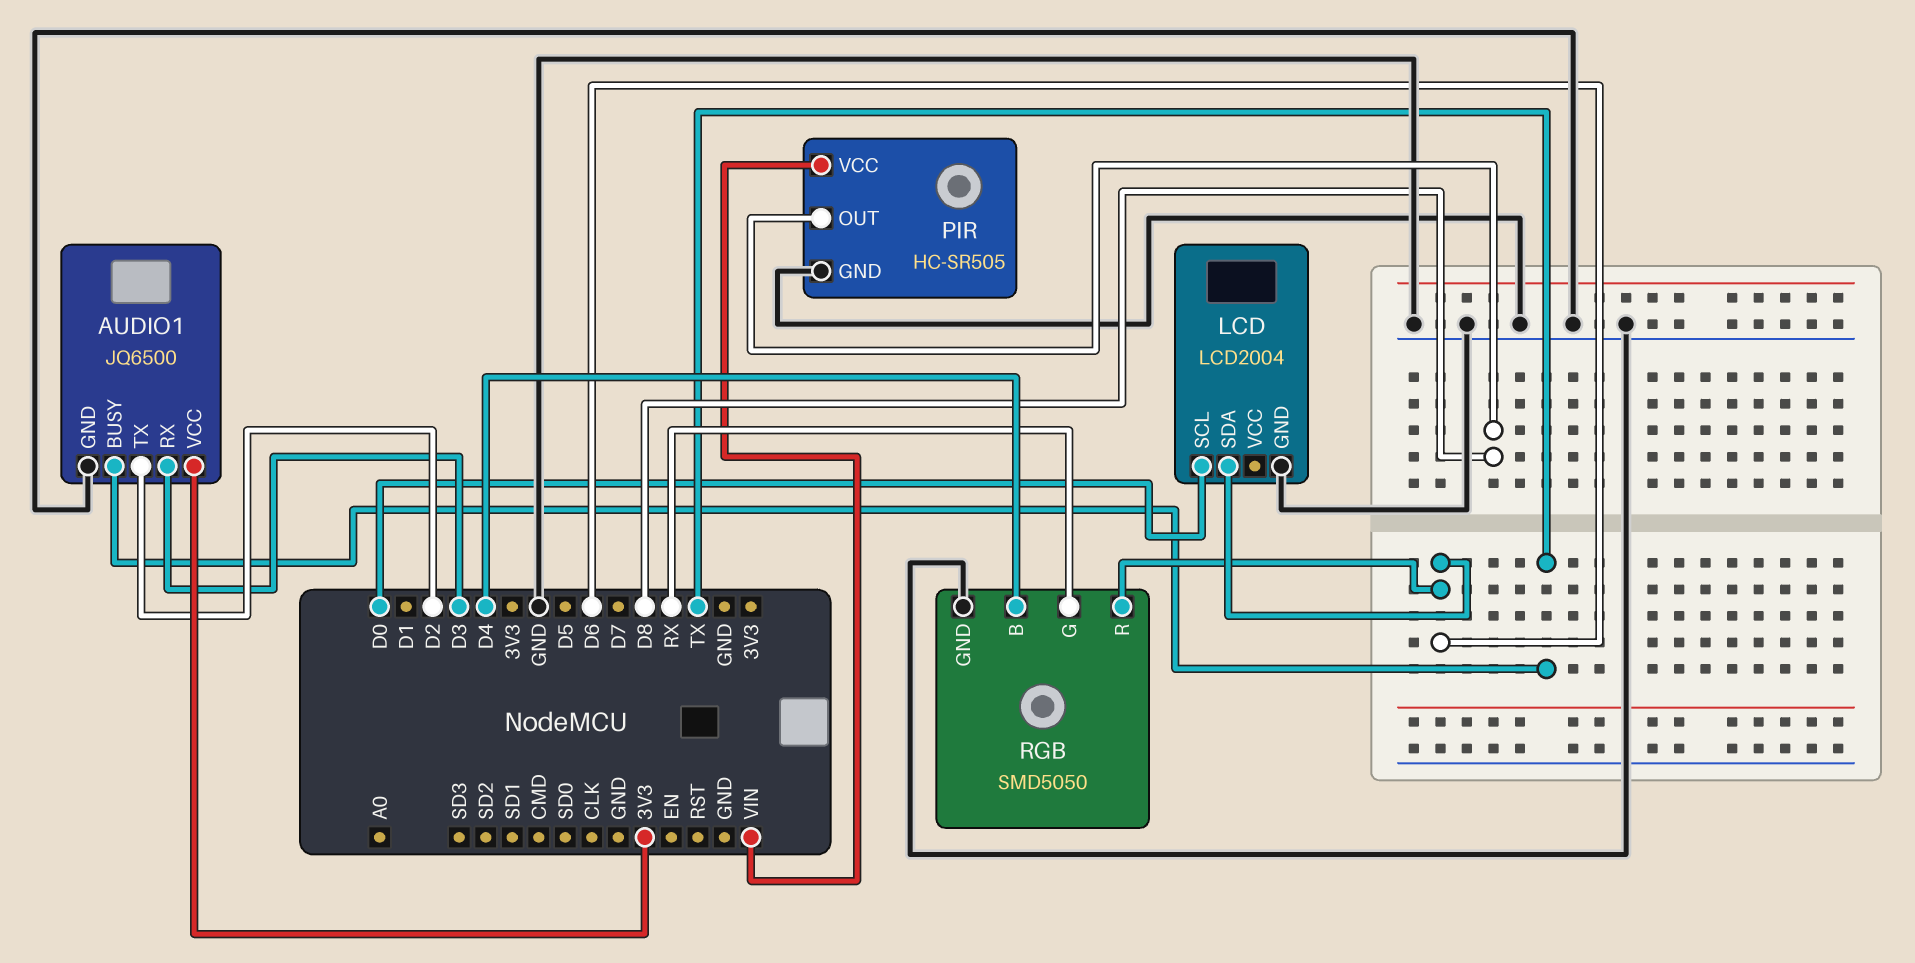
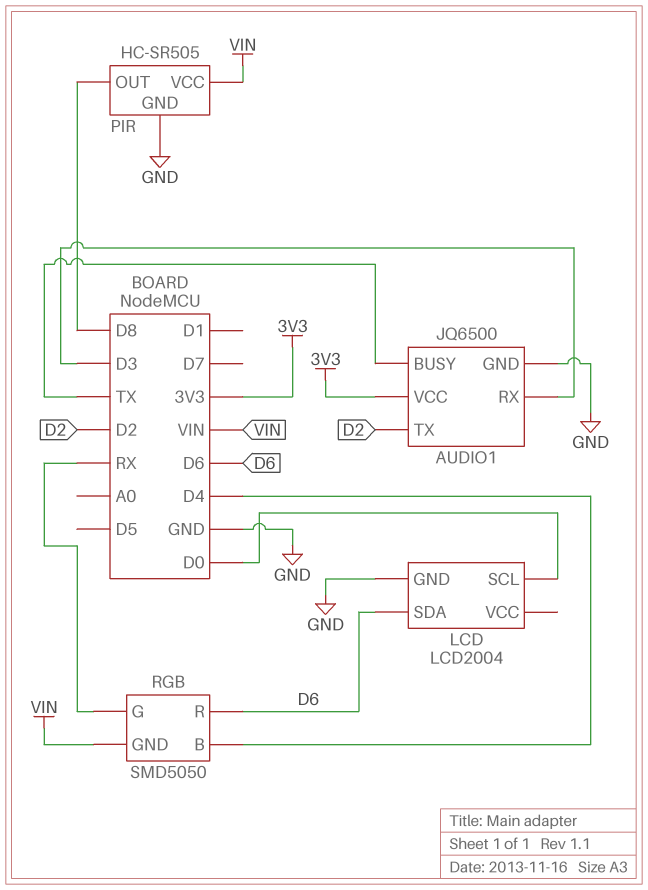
RGB pin GND: GND -> VIN

